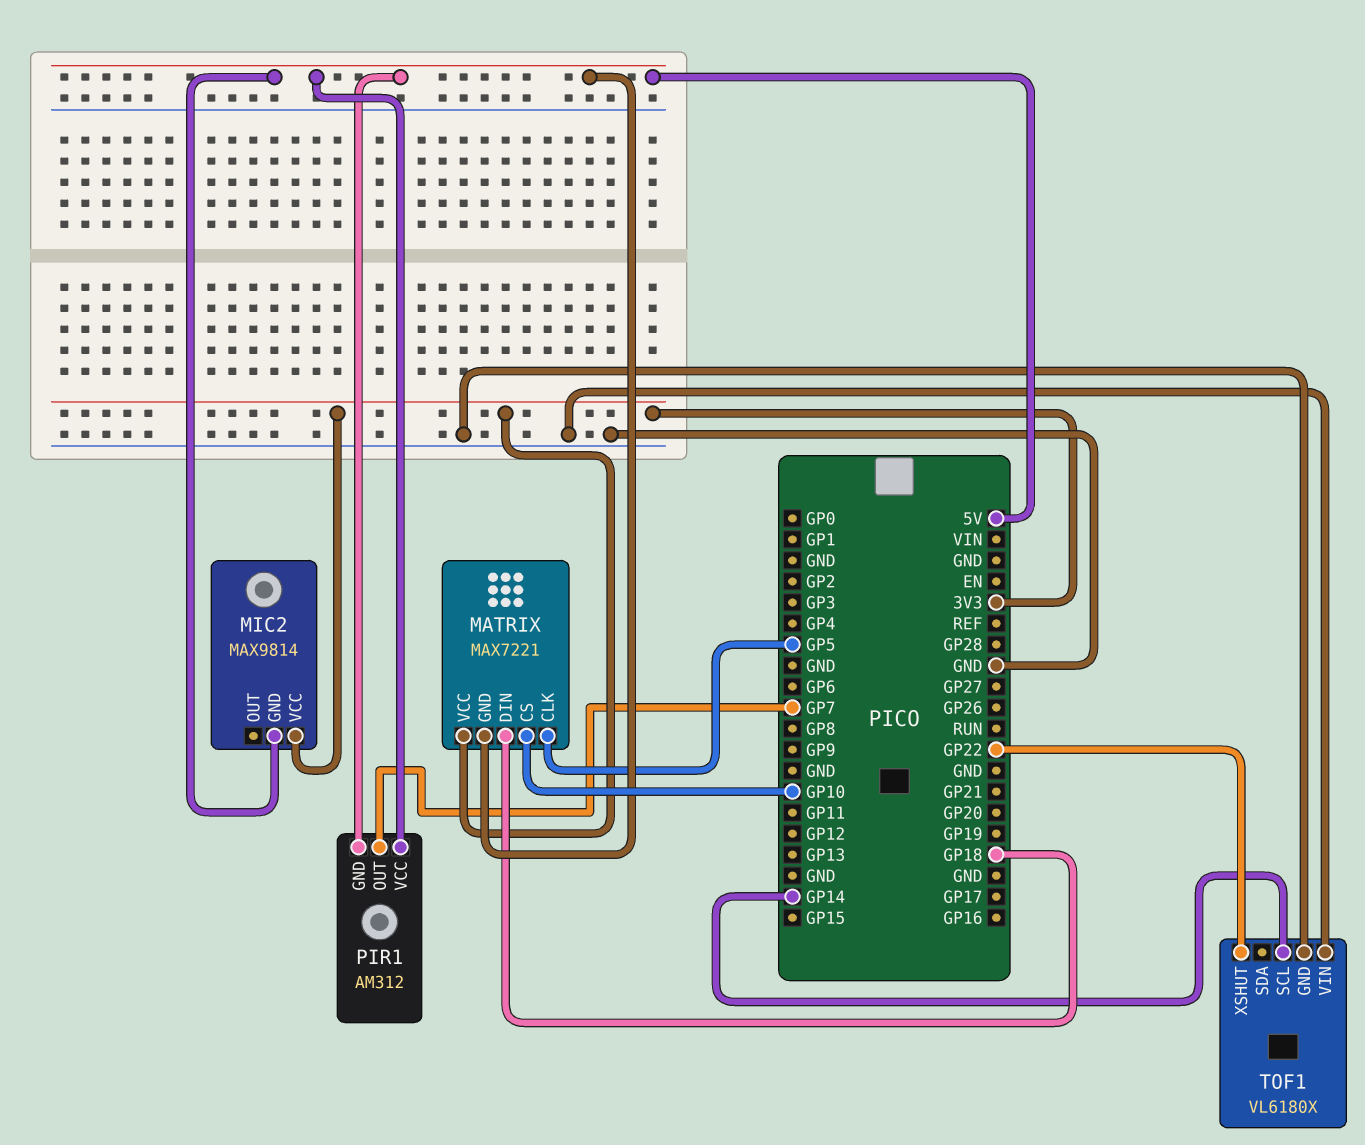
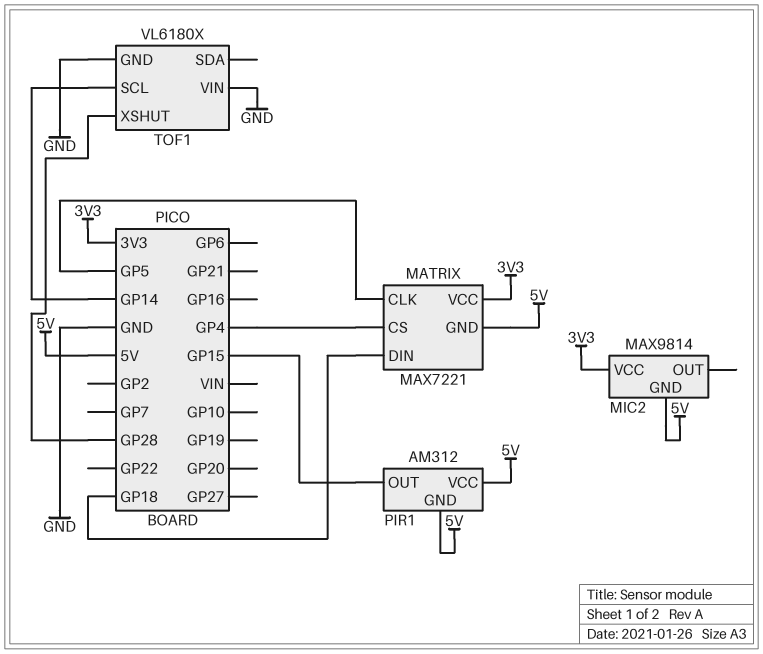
MATRIX pin CS: GP10 -> GP4
PIR1 pin OUT: GP7 -> GP15
TOF1 pin XSHUT: GP22 -> GP28

